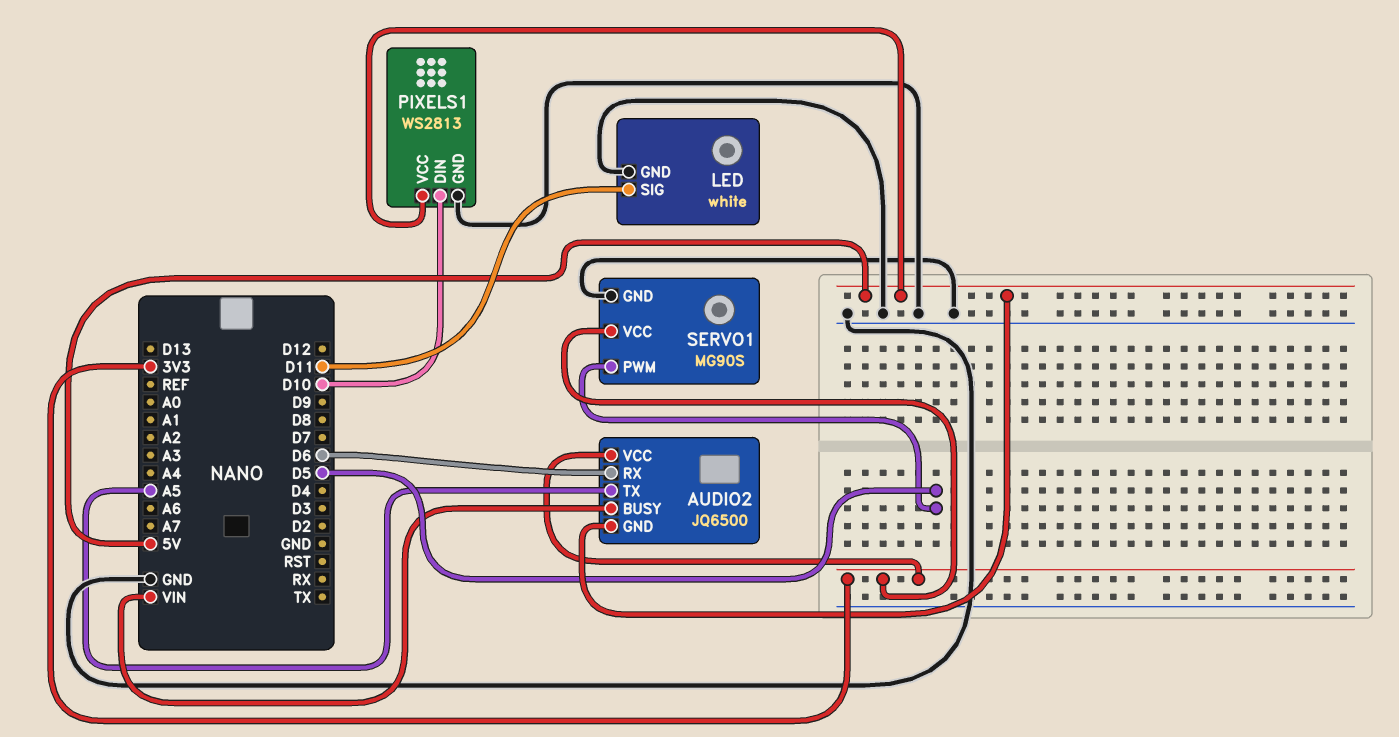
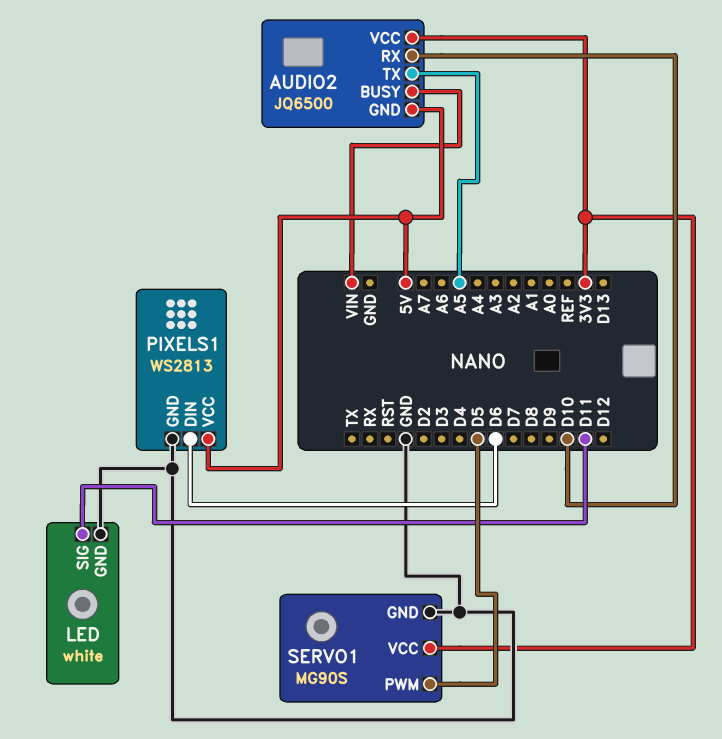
AUDIO2 pin RX: D6 -> D10
PIXELS1 pin DIN: D10 -> D6

